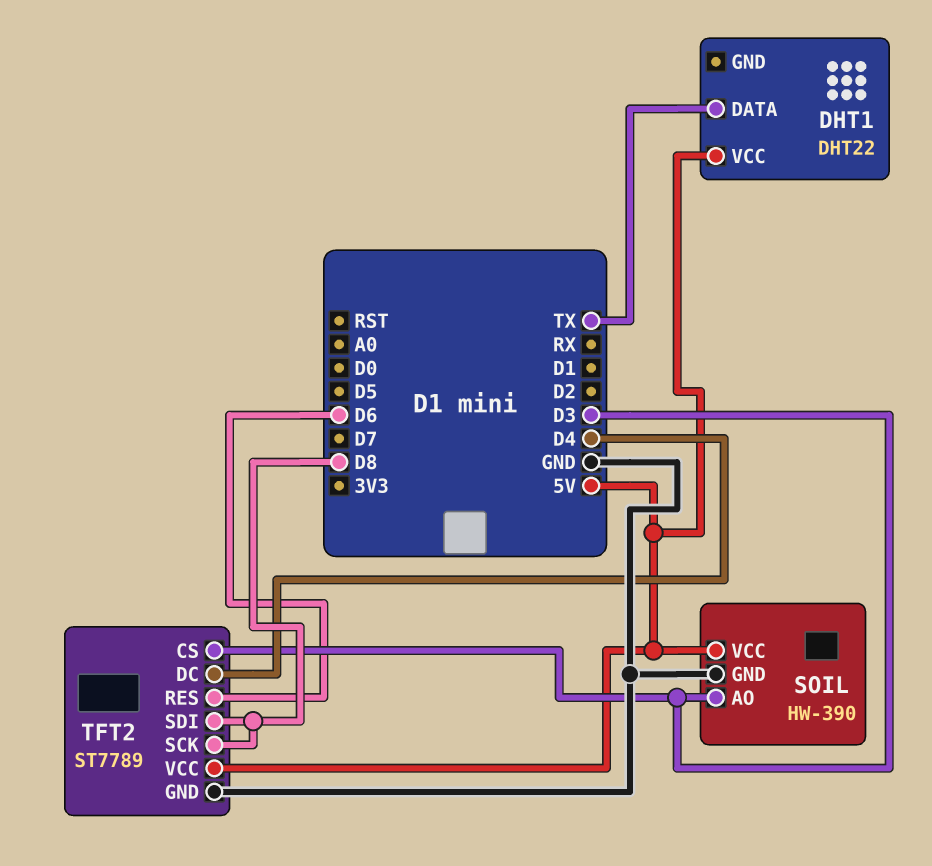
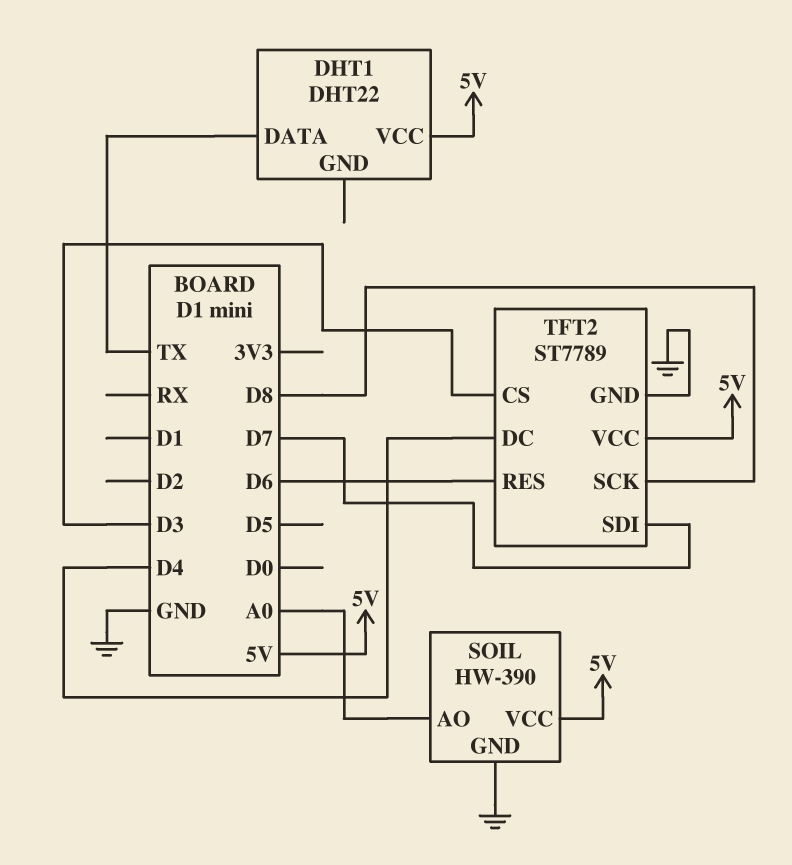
SOIL pin AO: D3 -> A0
TFT2 pin SDI: D8 -> D7

